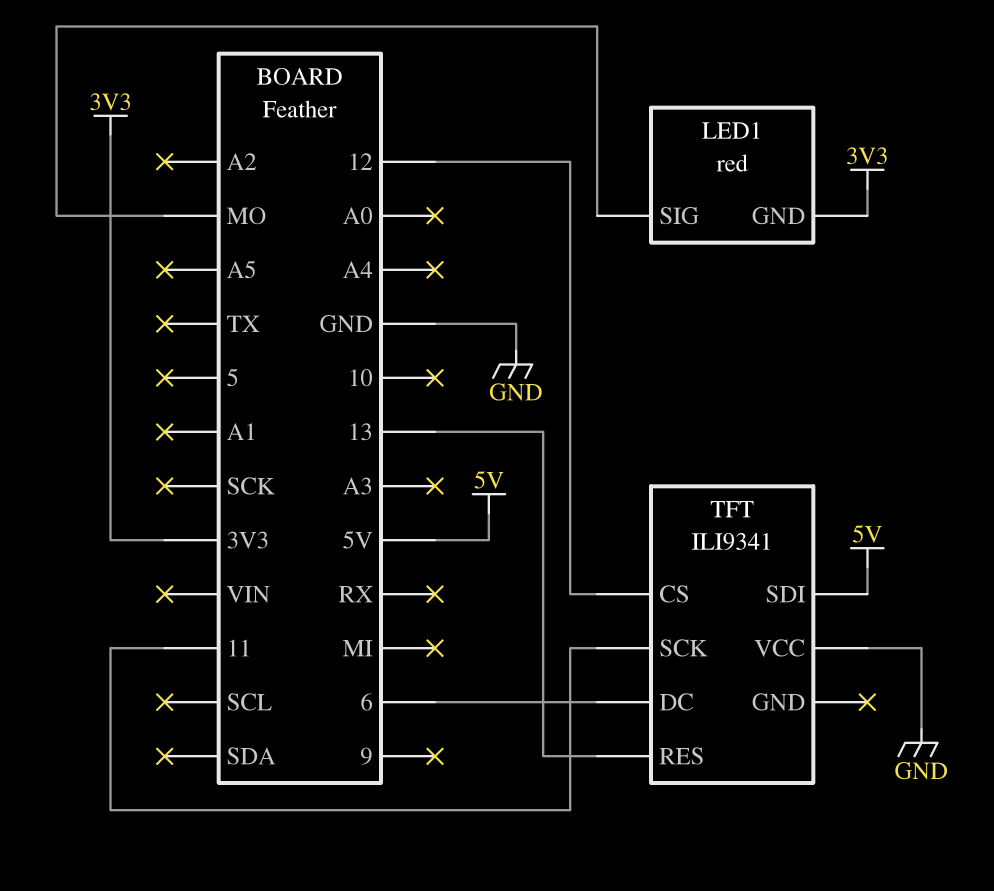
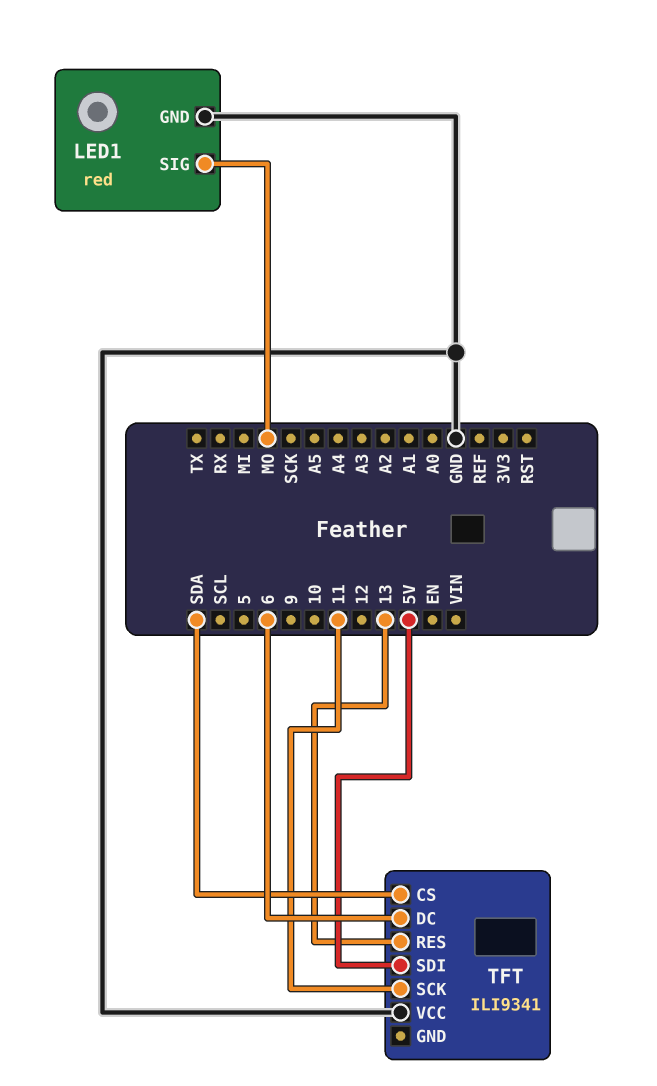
LED1 pin GND: 3V3 -> GND
TFT pin CS: 12 -> SDA

